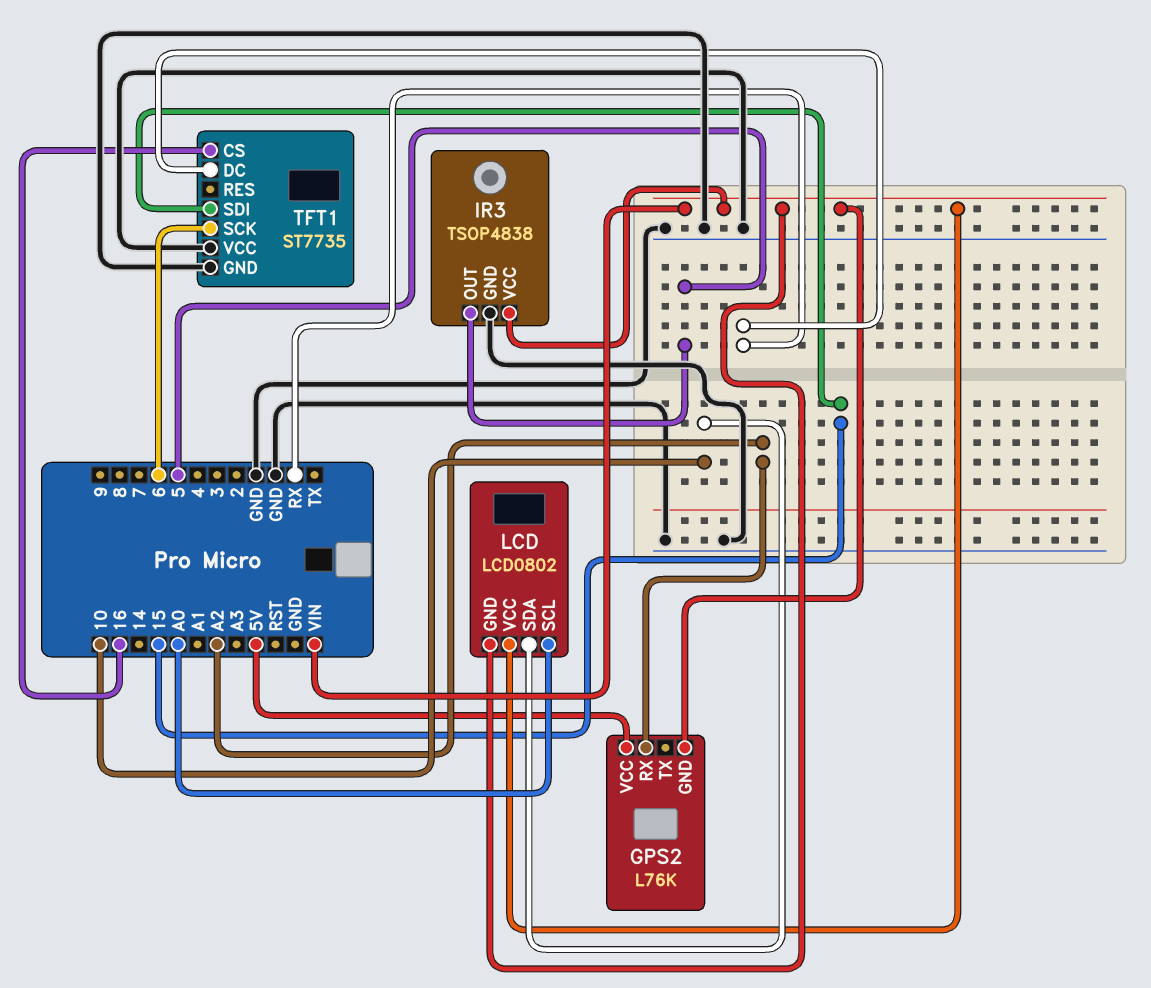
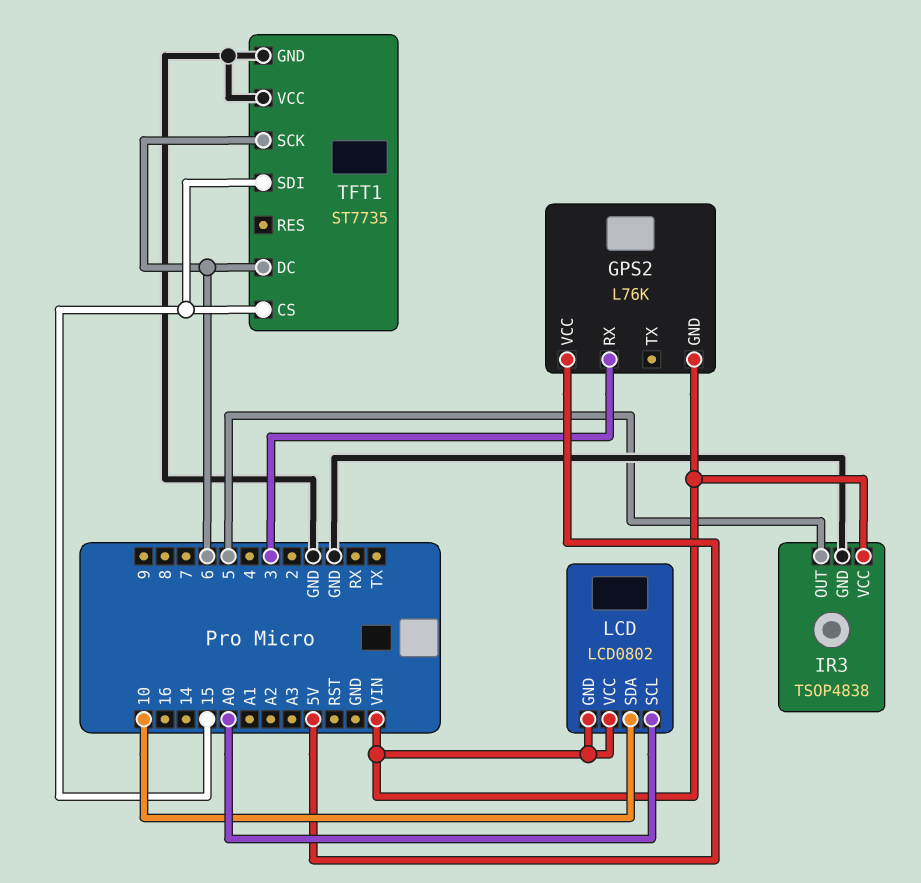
GPS2 pin RX: A2 -> 3
TFT1 pin CS: 16 -> 15
TFT1 pin DC: RX -> 6

